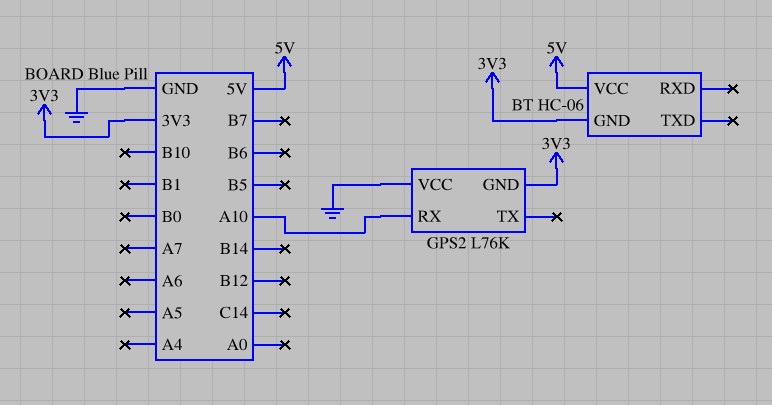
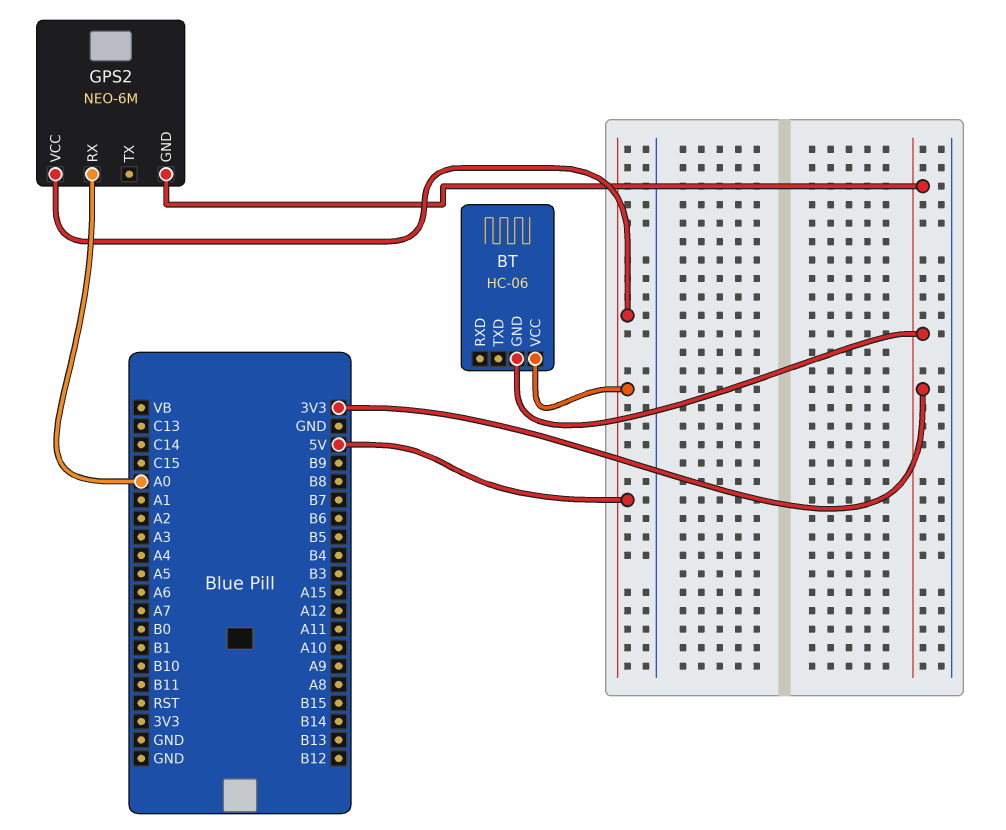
GPS2: L76K -> NEO-6M
GPS2 pin RX: A10 -> A0
GPS2 pin VCC: GND -> 5V

